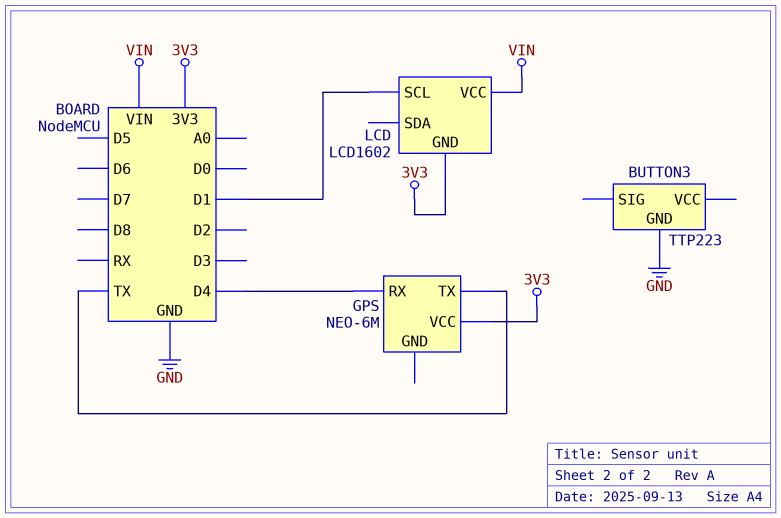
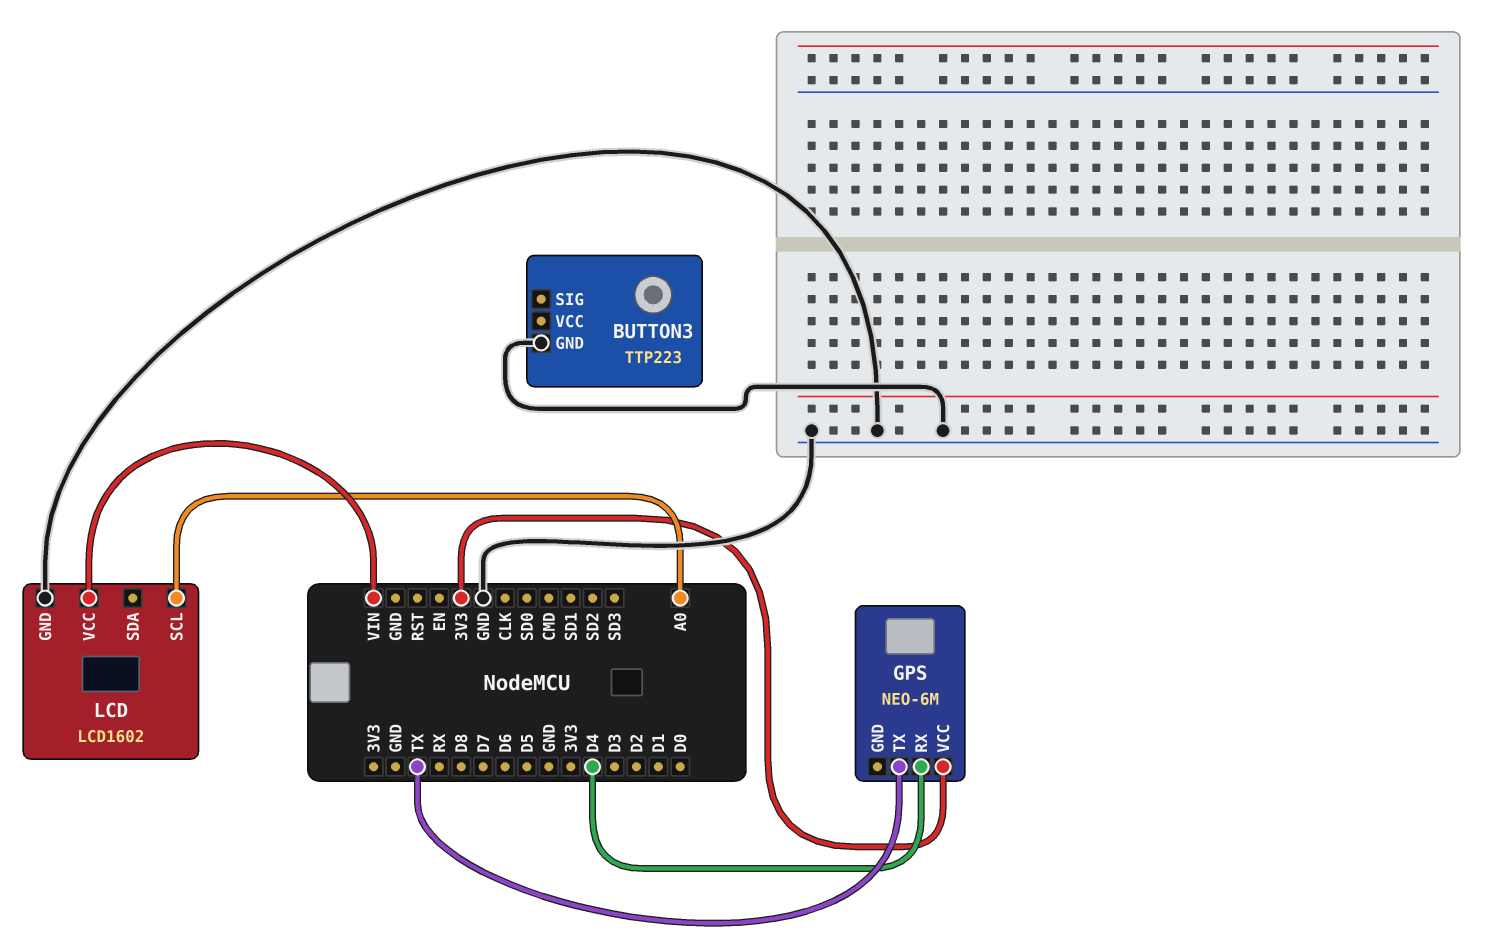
LCD pin GND: 3V3 -> GND
LCD pin SCL: D1 -> A0

